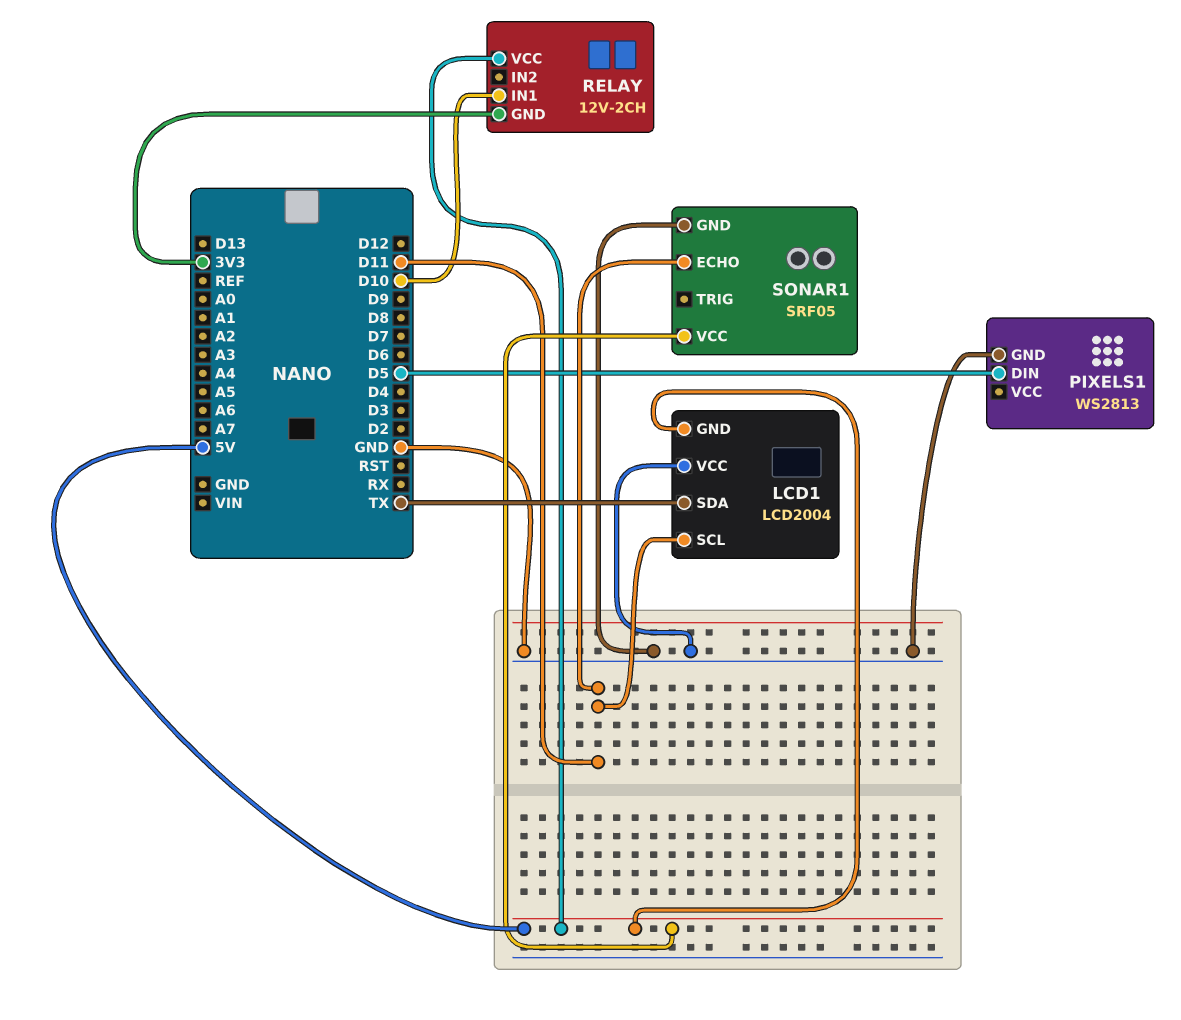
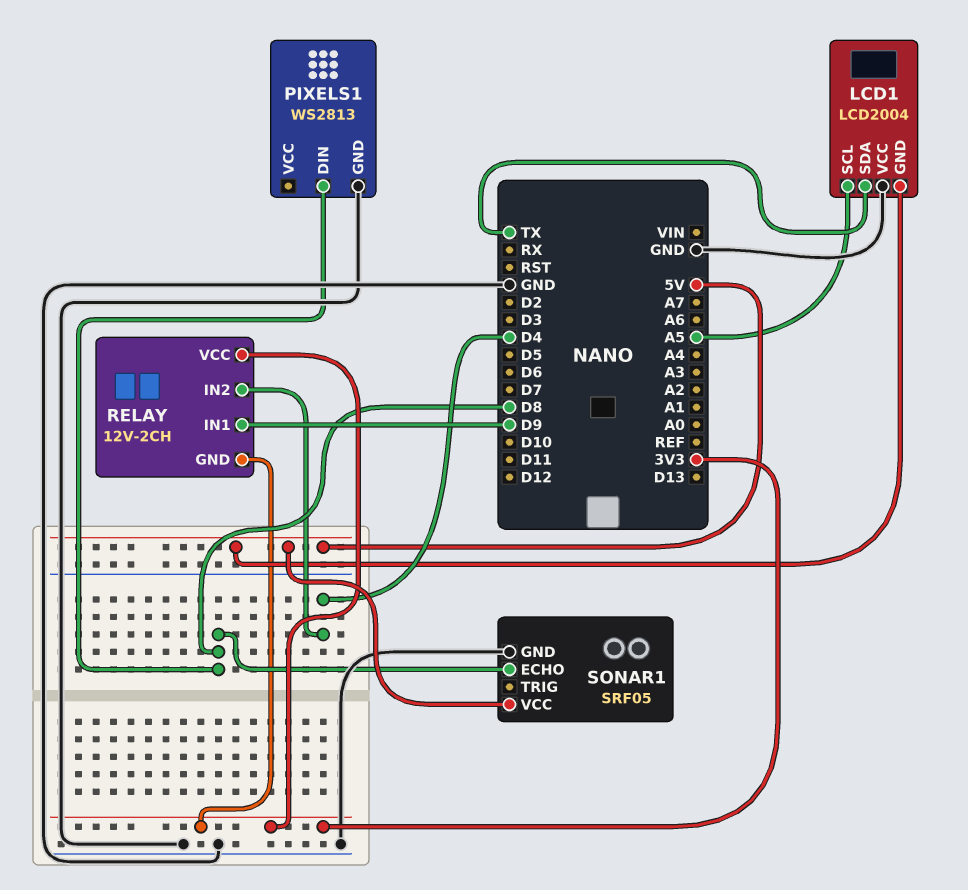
LCD1 pin SCL: D11 -> A5
PIXELS1 pin DIN: D5 -> D8
RELAY pin IN1: D10 -> D9
RELAY pin IN2: none -> D4
RELAY pin VCC: 5V -> 3V3
SONAR1 pin ECHO: D11 -> D8

